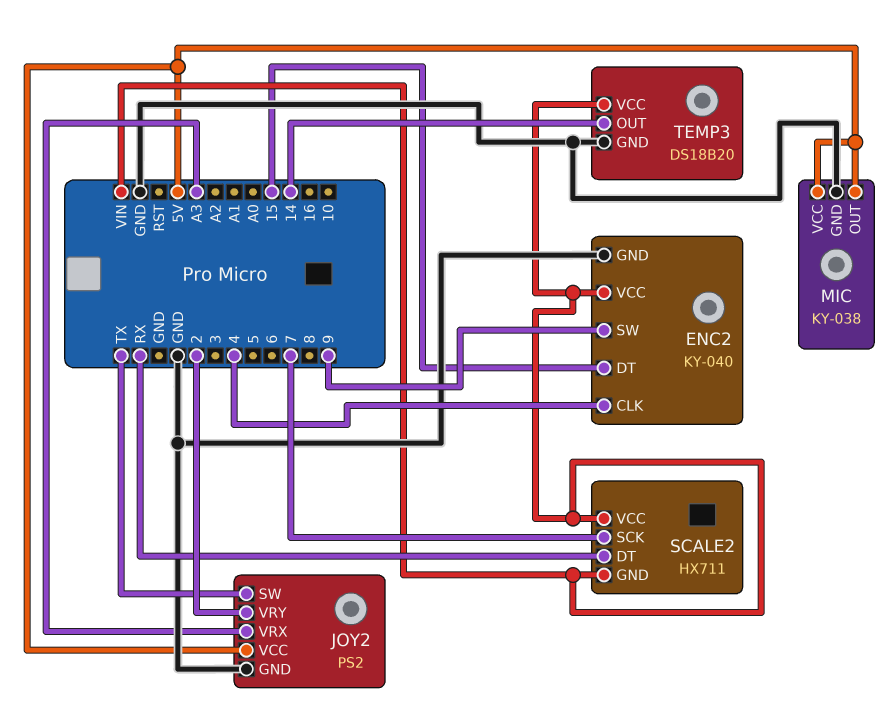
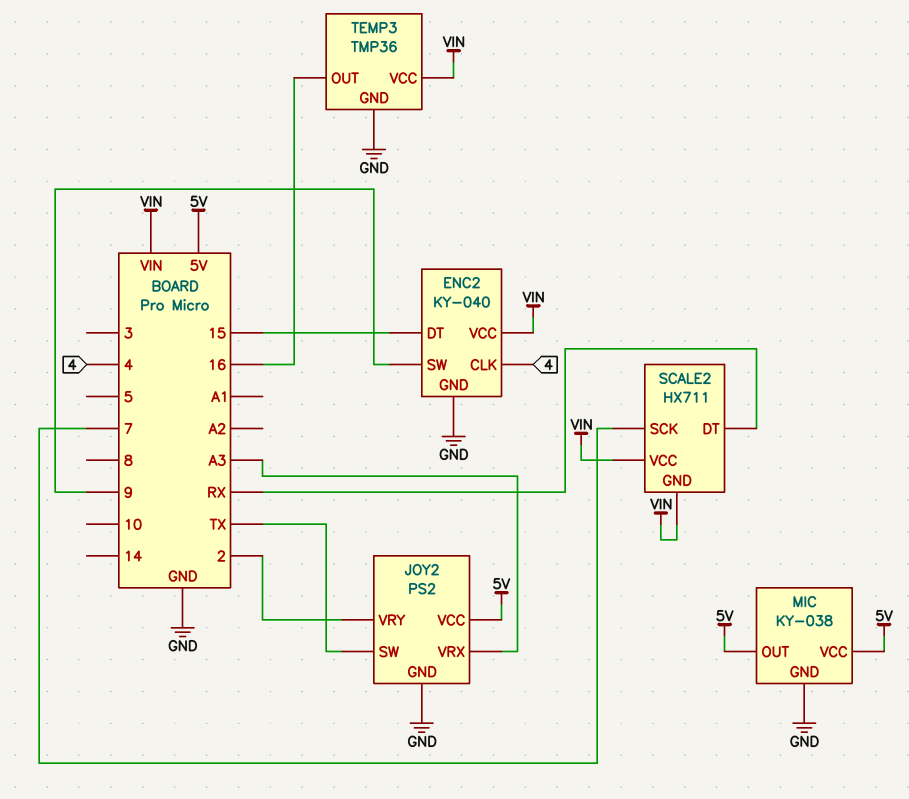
TEMP3: DS18B20 -> TMP36
TEMP3 pin OUT: 14 -> 16

